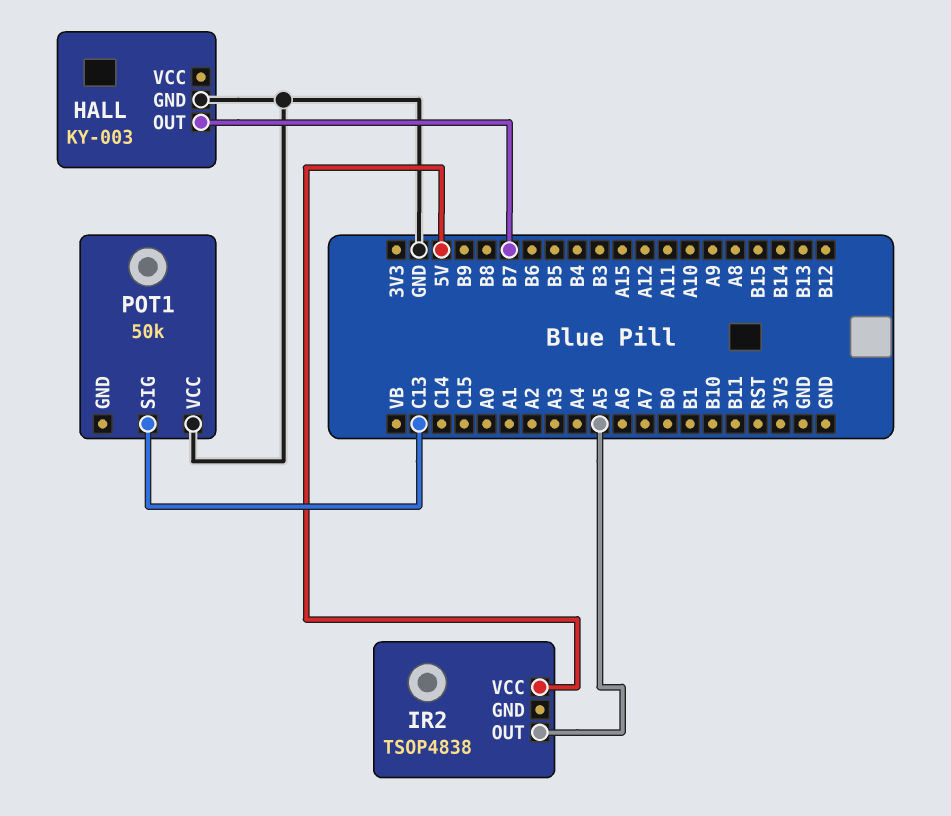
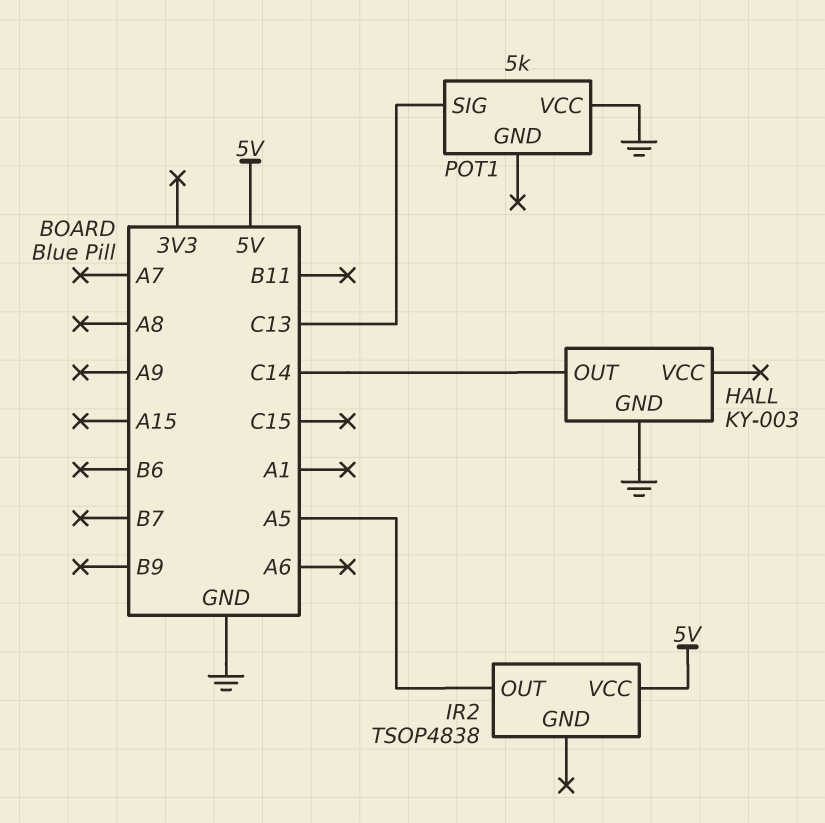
HALL pin OUT: B7 -> C14
POT1: 50k -> 5k

